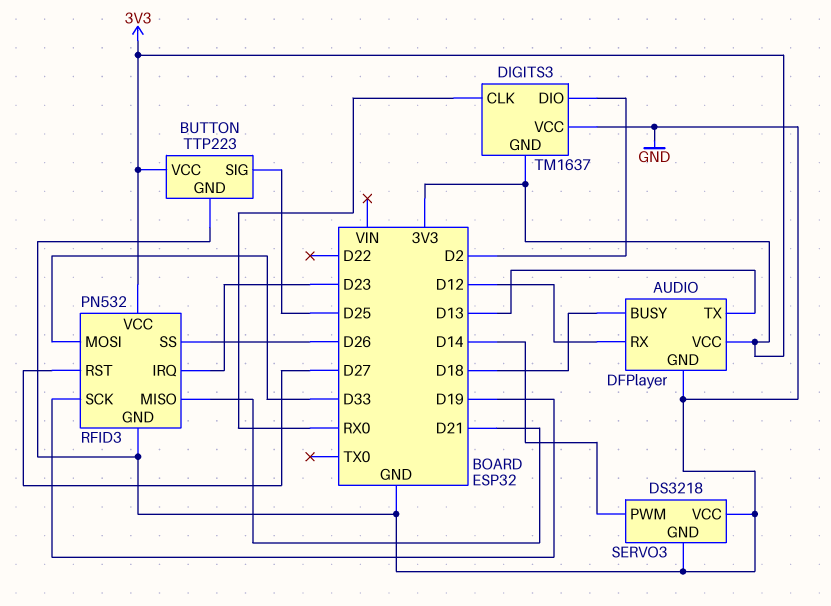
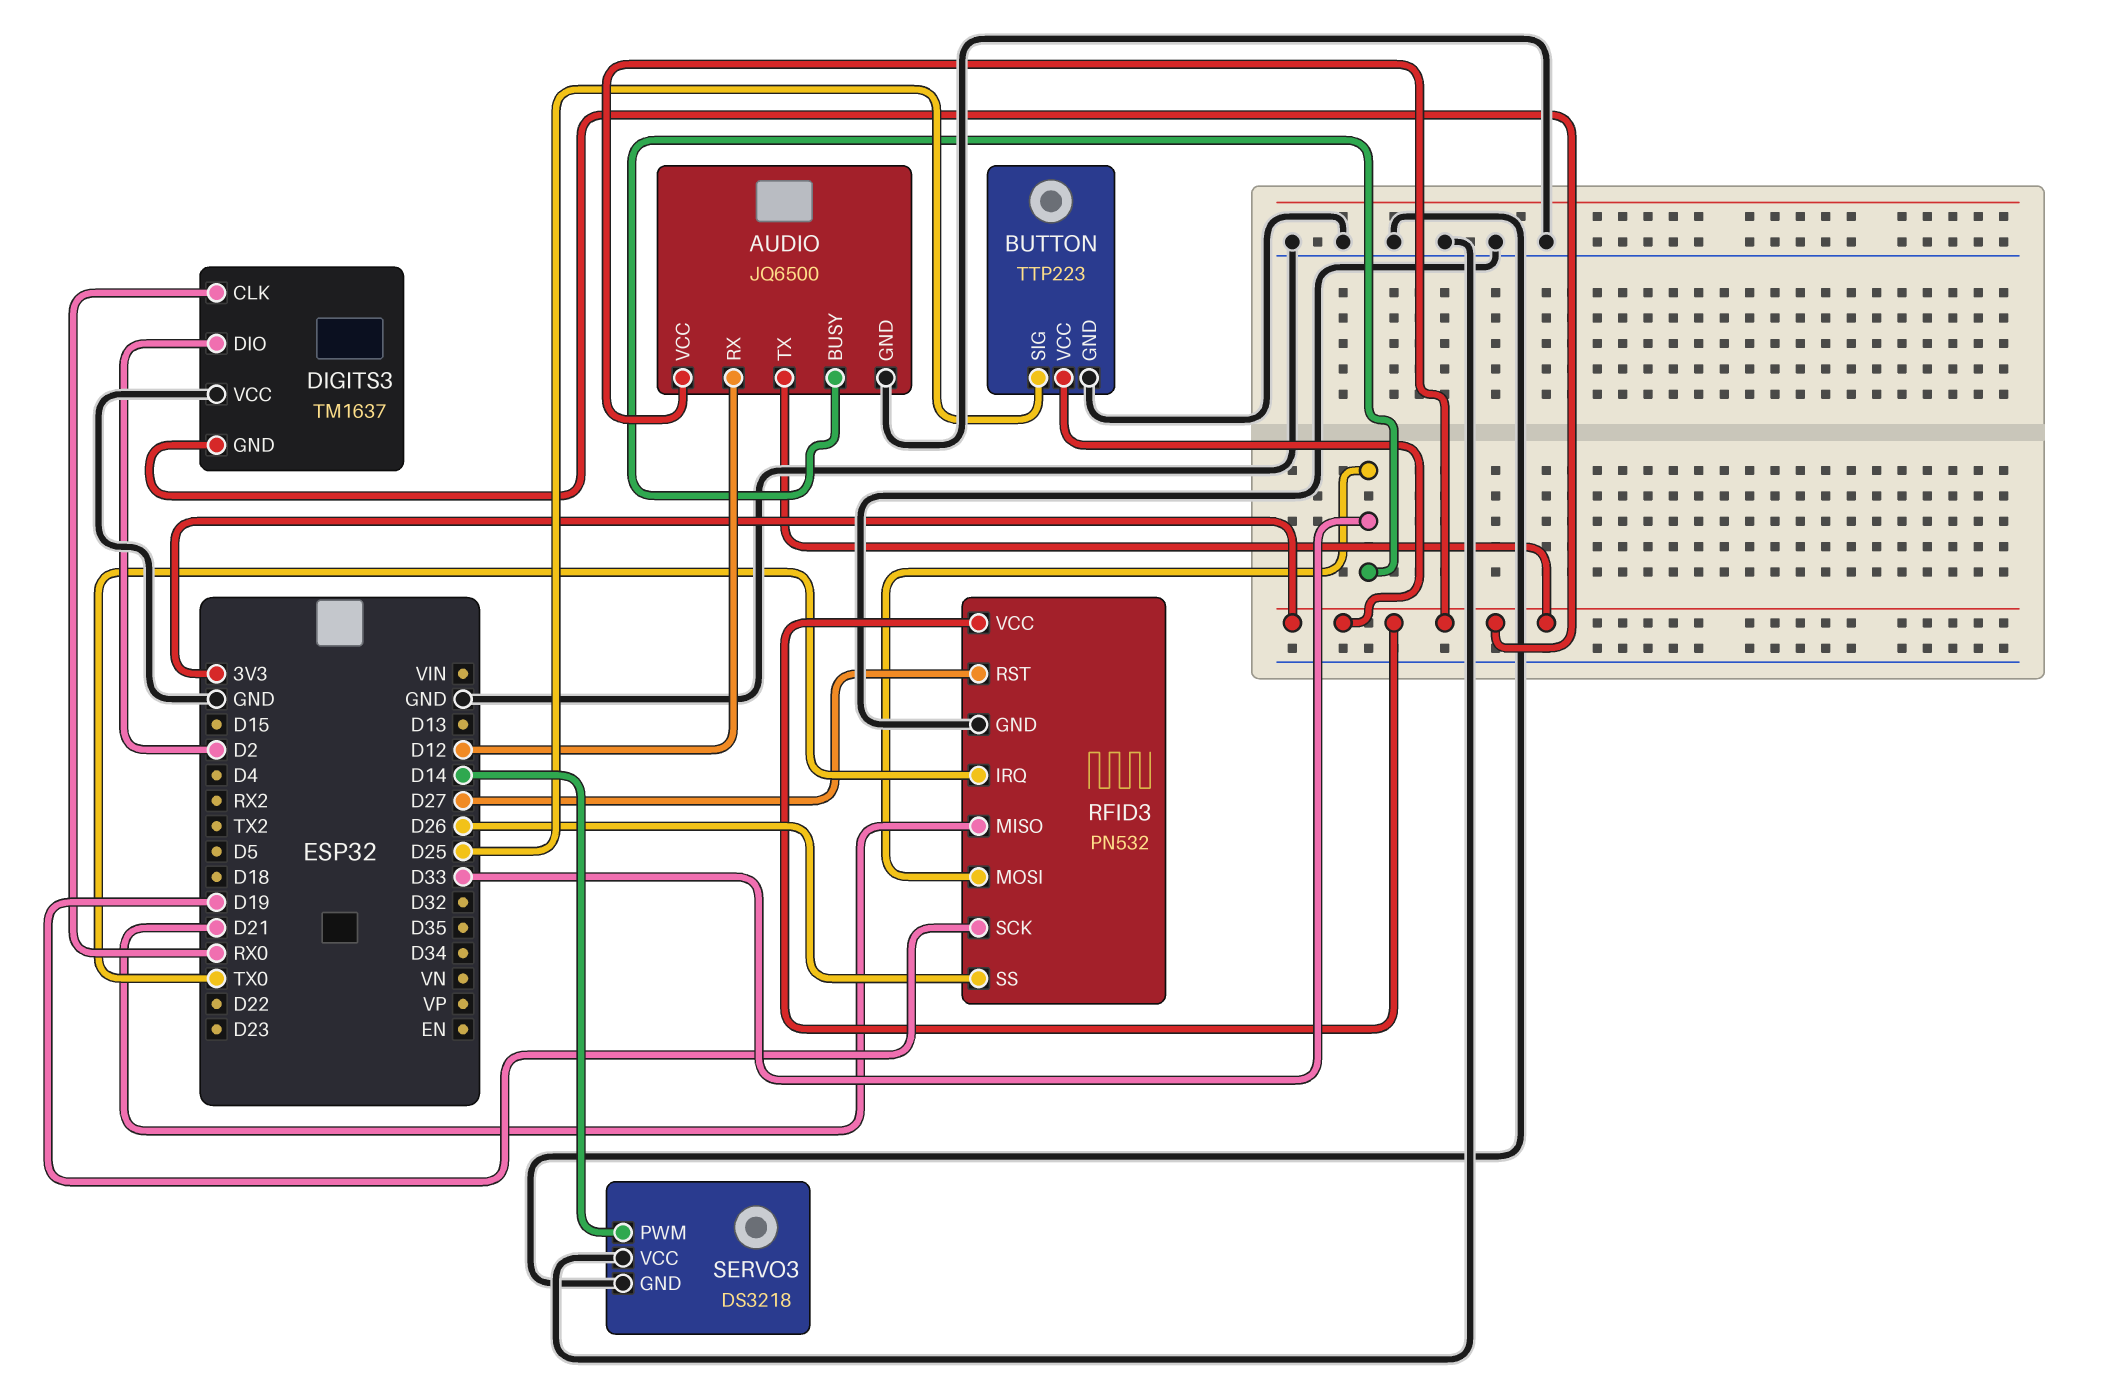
AUDIO: DFPlayer -> JQ6500
AUDIO pin BUSY: D18 -> D33
AUDIO pin TX: D13 -> 3V3
RFID3 pin IRQ: D23 -> TX0

